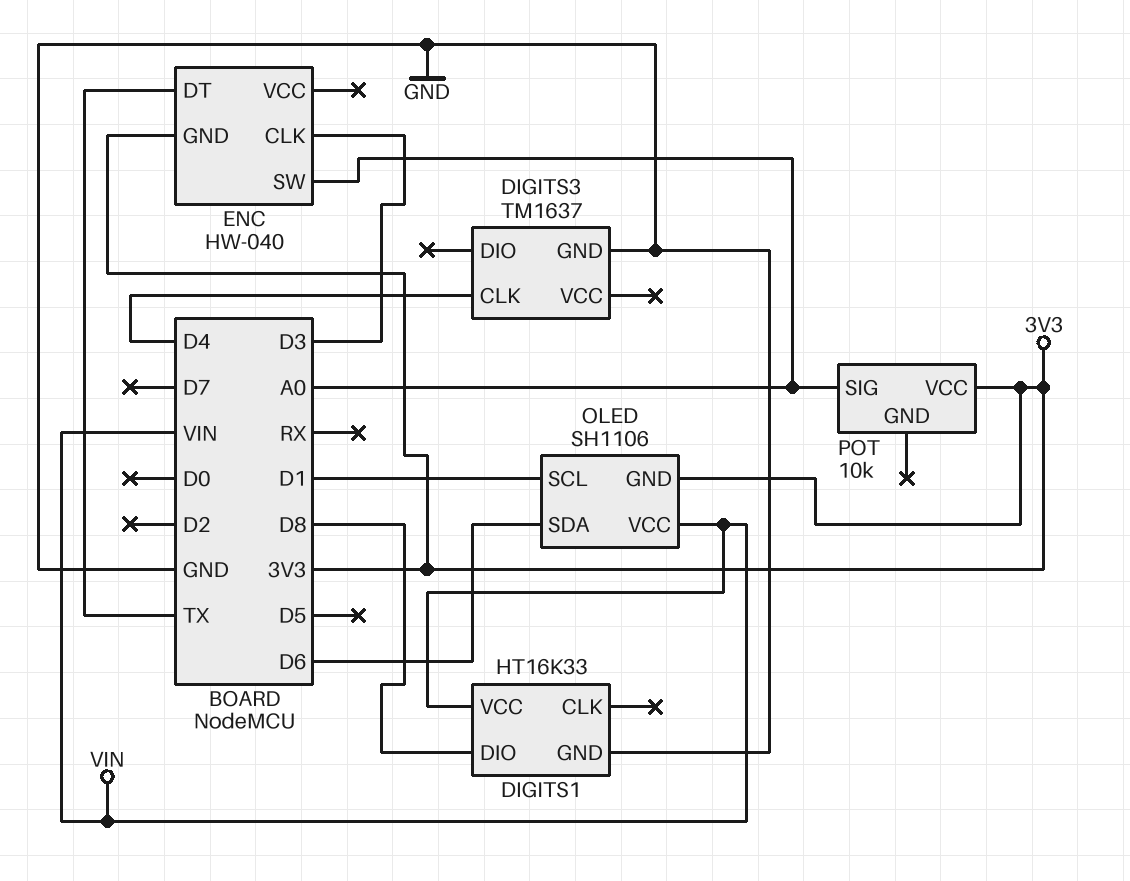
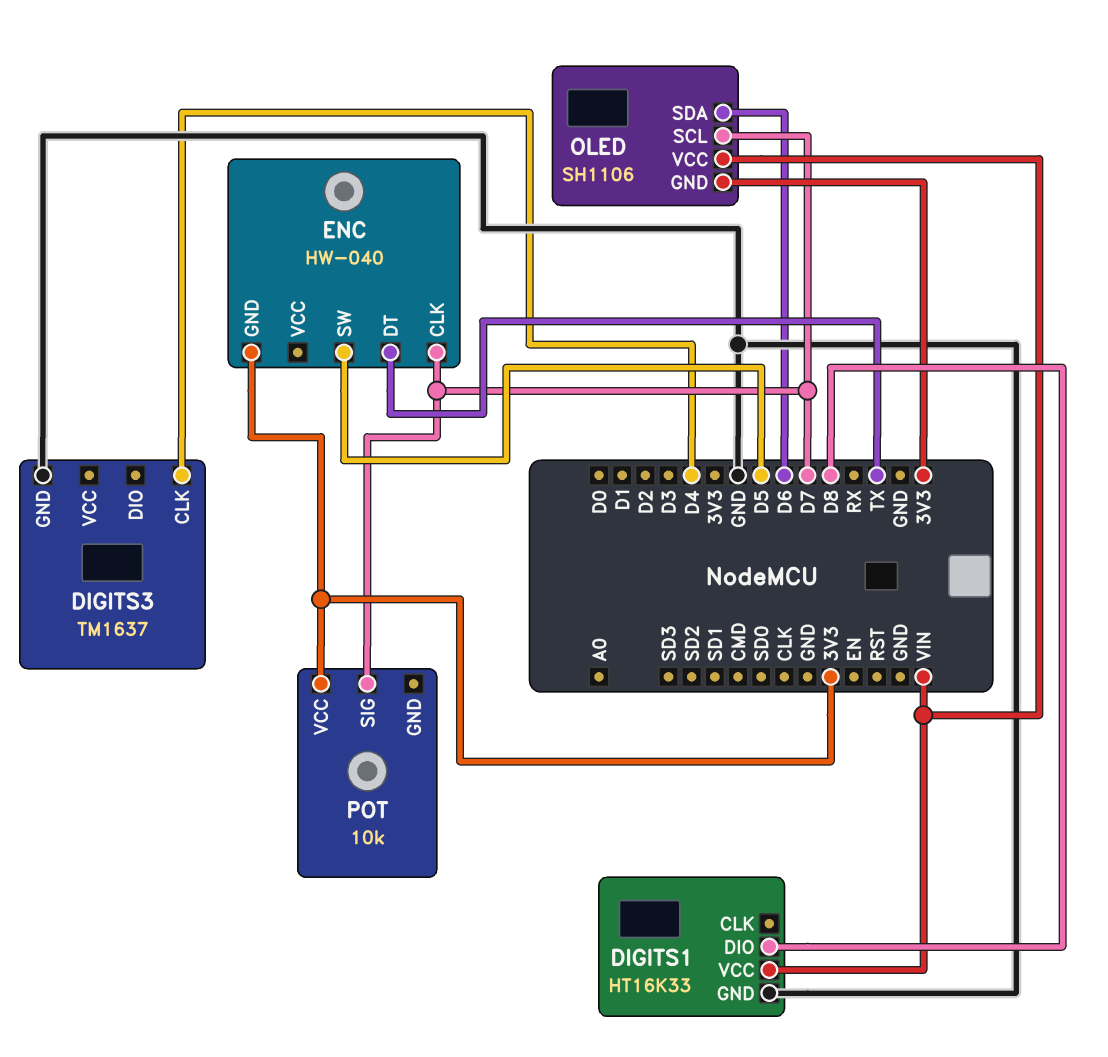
ENC pin CLK: D3 -> D7
ENC pin SW: A0 -> D5
OLED pin SCL: D1 -> D7
POT pin SIG: A0 -> D7

